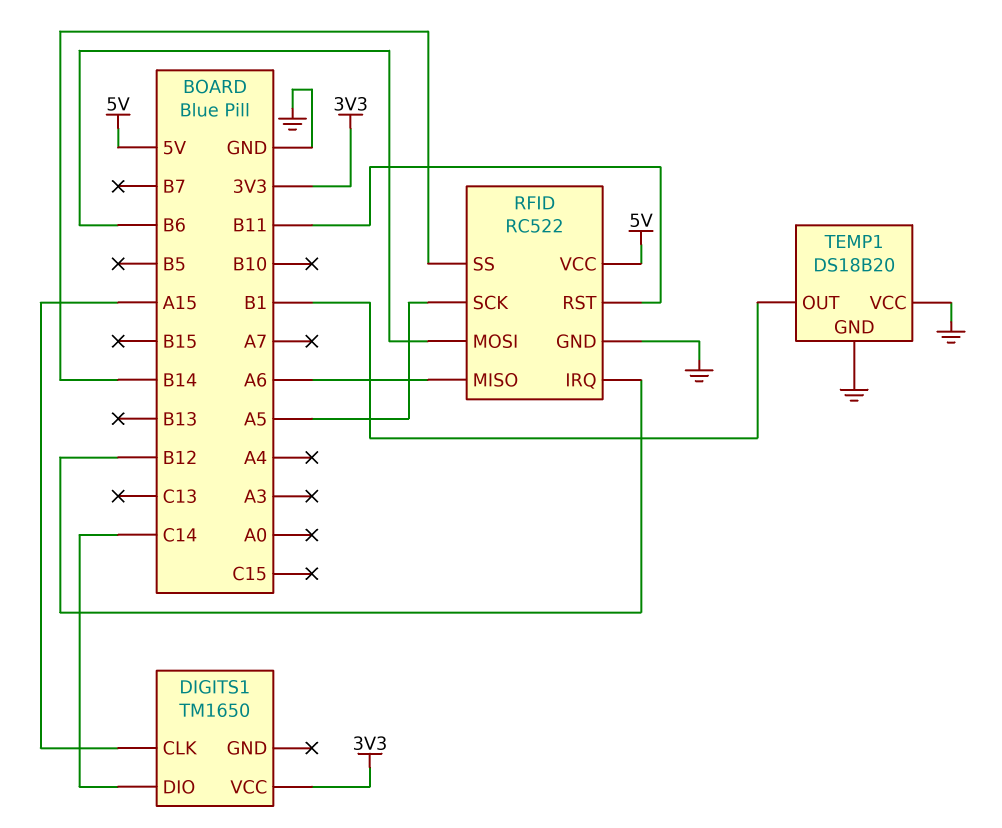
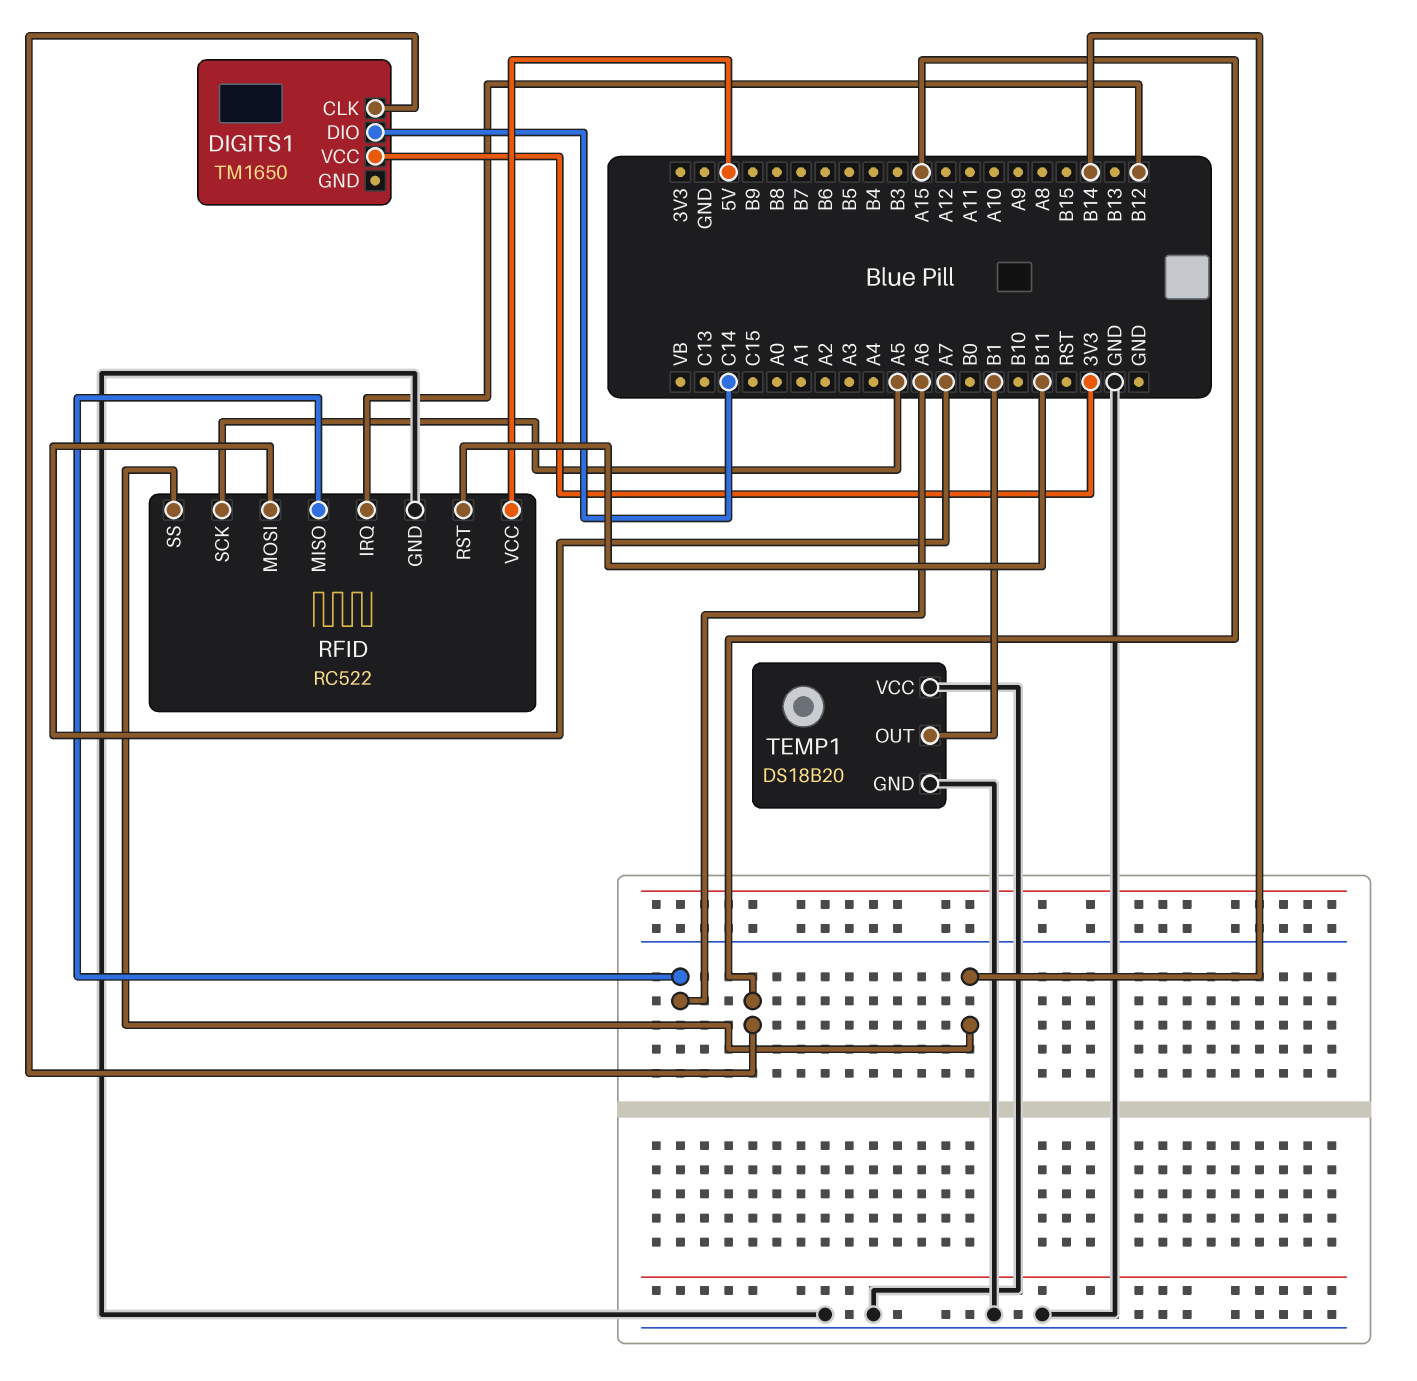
RFID pin MOSI: B6 -> A7

